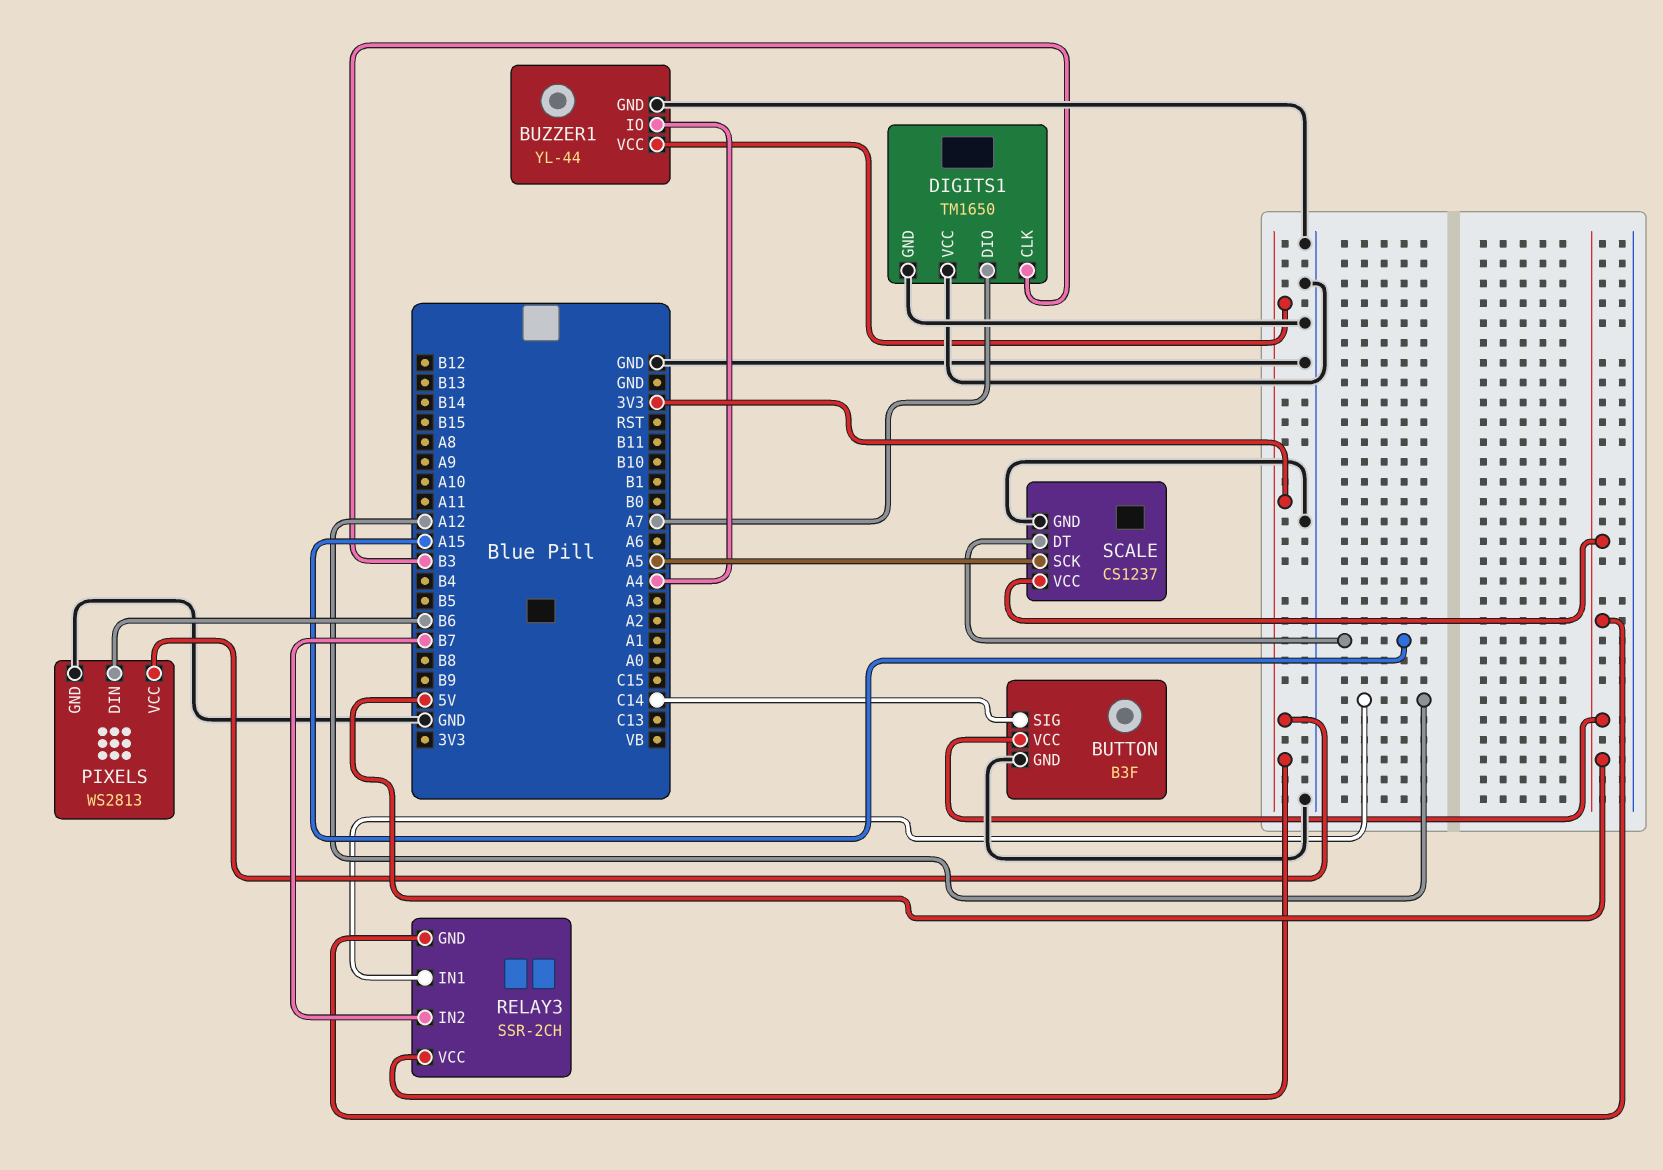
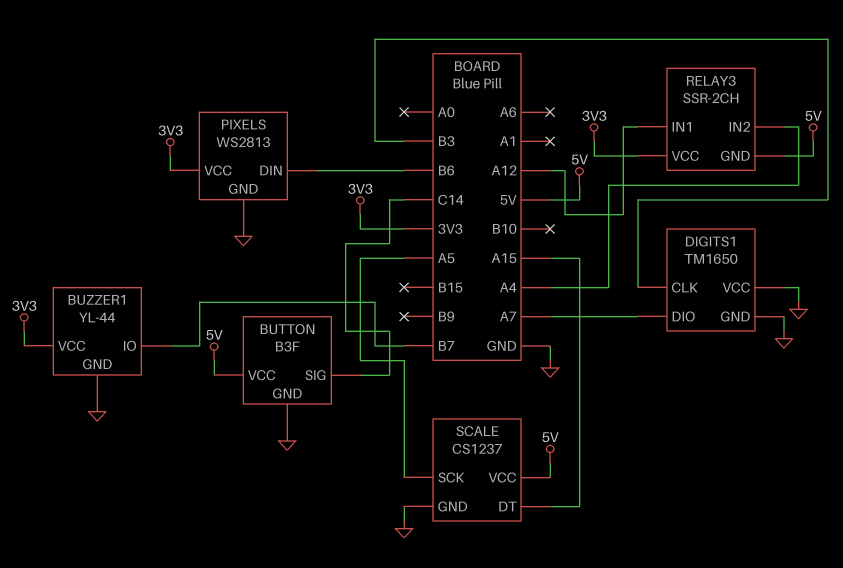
BUZZER1 pin IO: A4 -> B7
RELAY3 pin IN2: B7 -> A4

